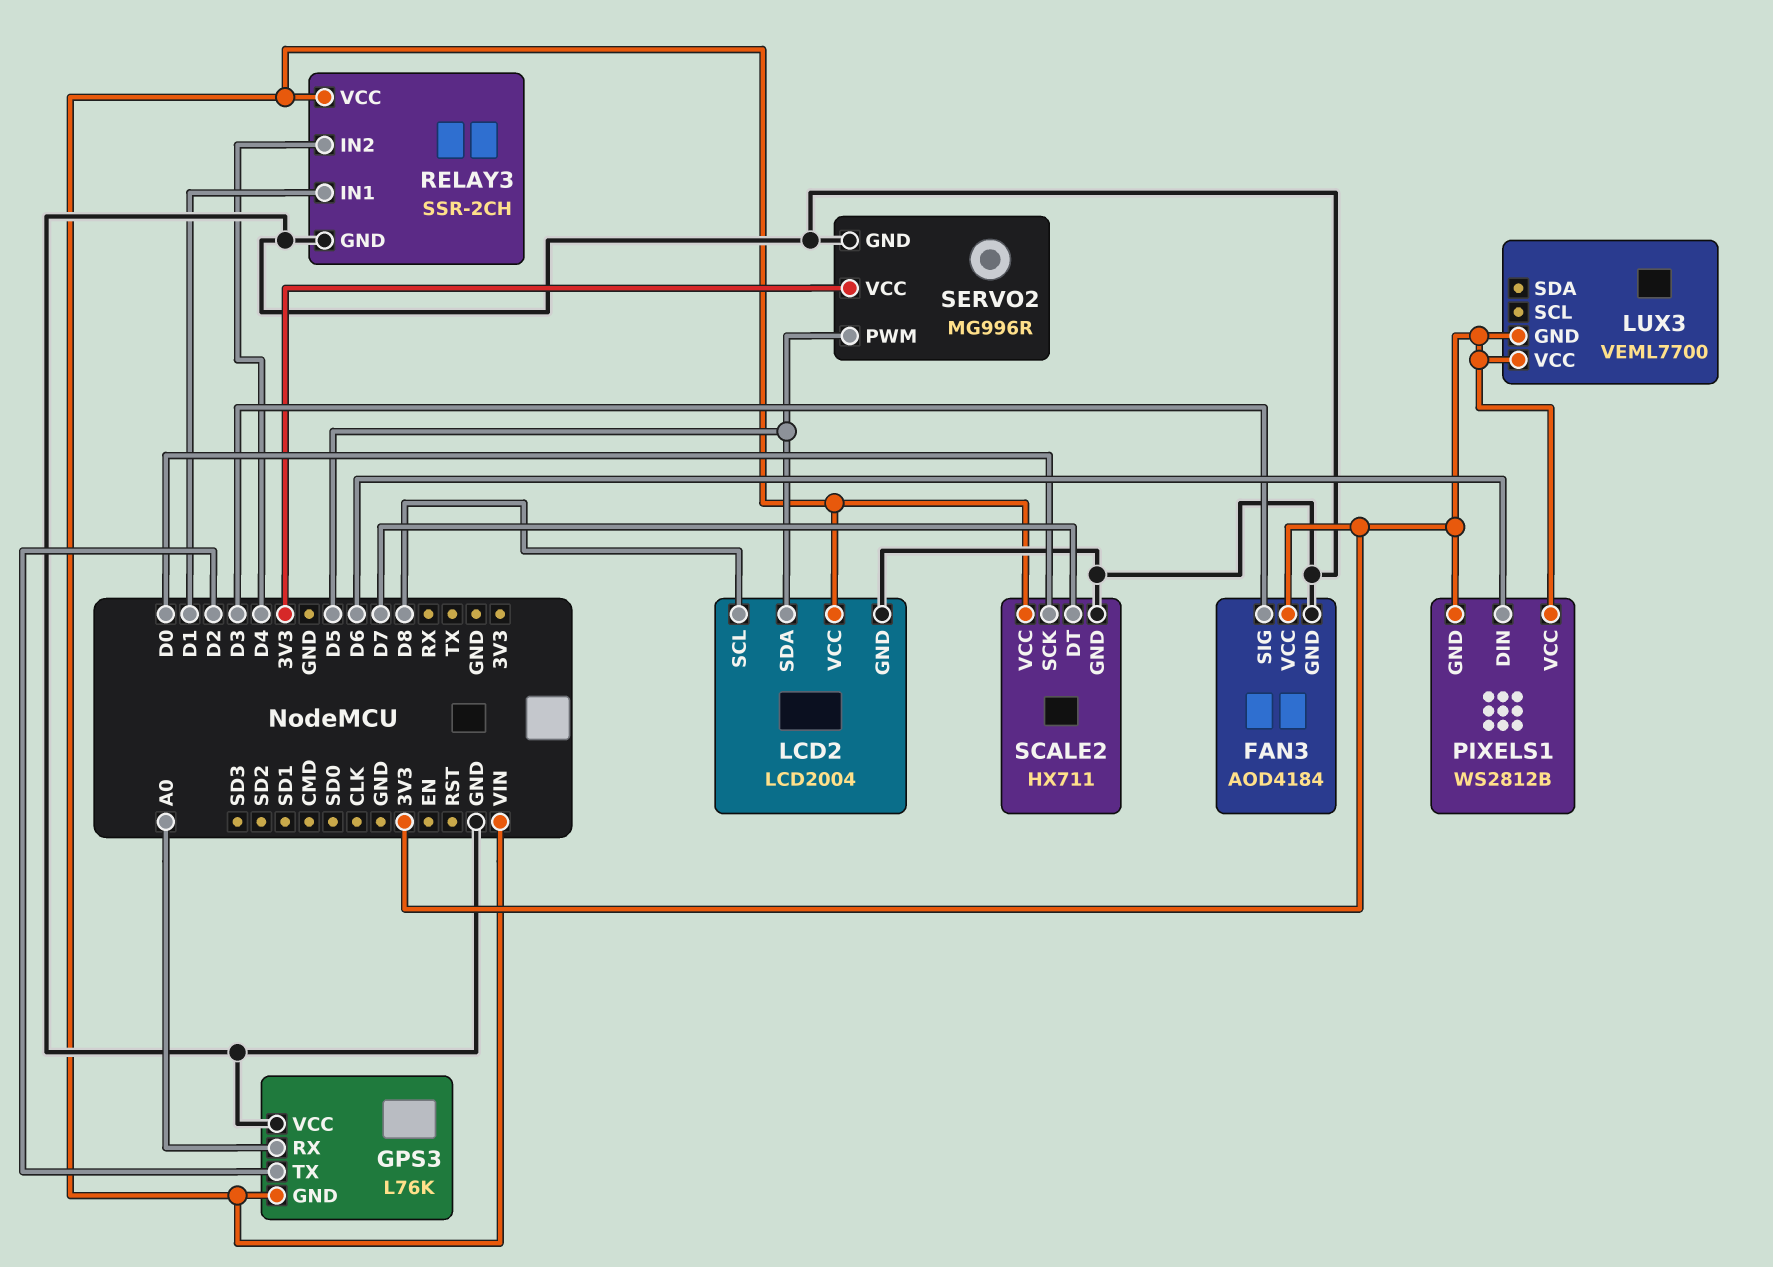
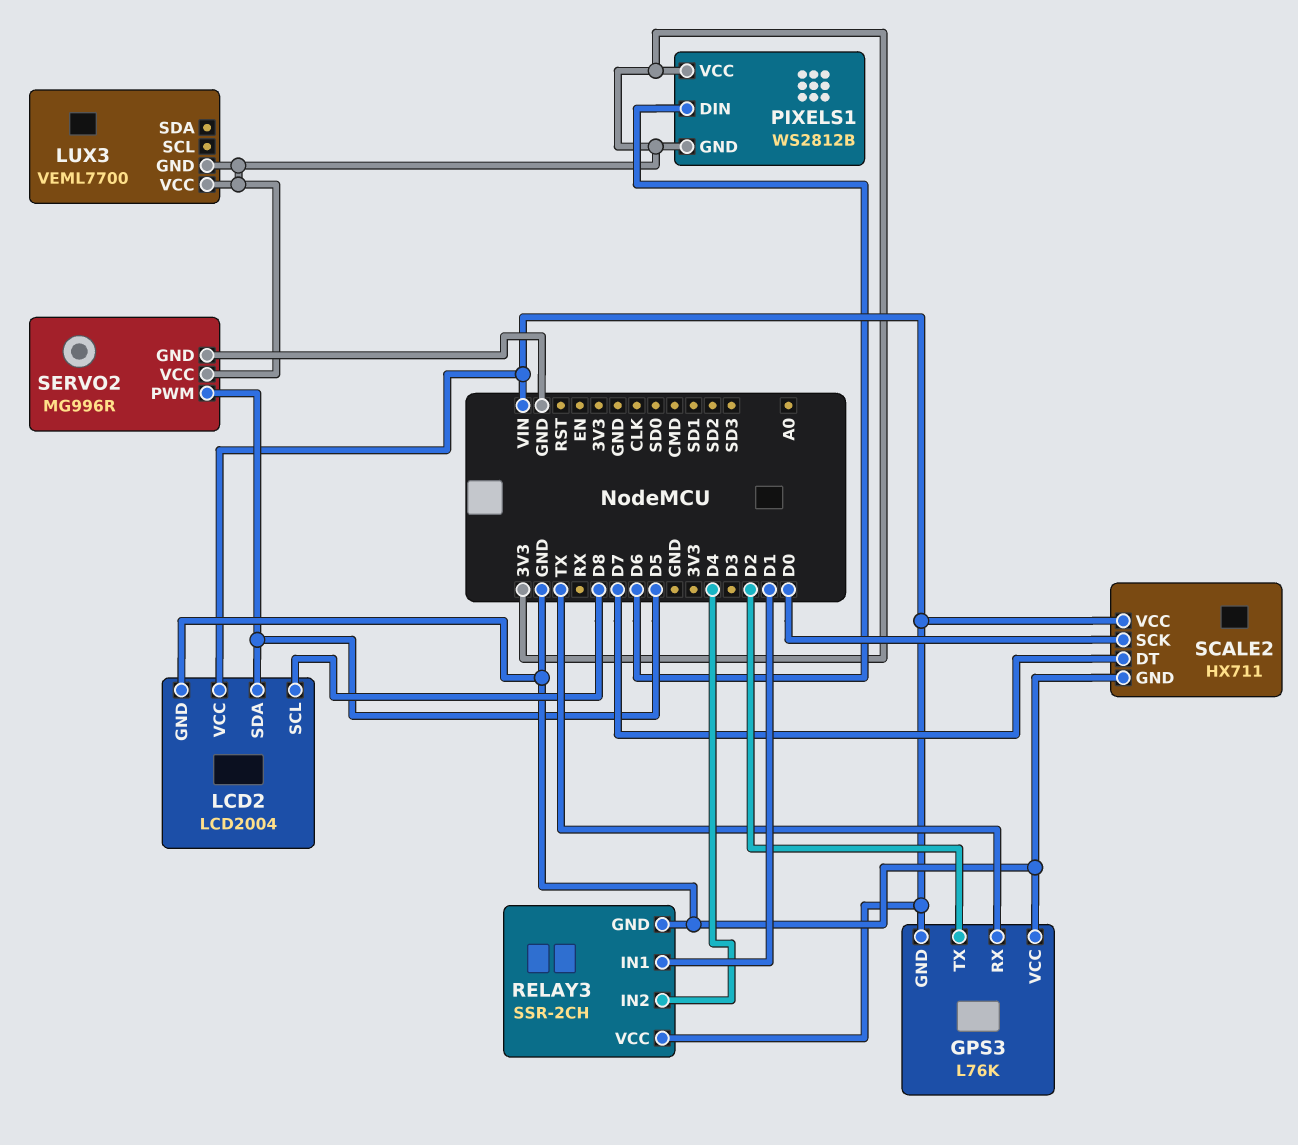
FAN3: AOD4184 -> none
FAN3 pin GND: GND -> none
FAN3 pin SIG: D3 -> none
FAN3 pin VCC: 3V3 -> none
GPS3 pin RX: A0 -> TX

